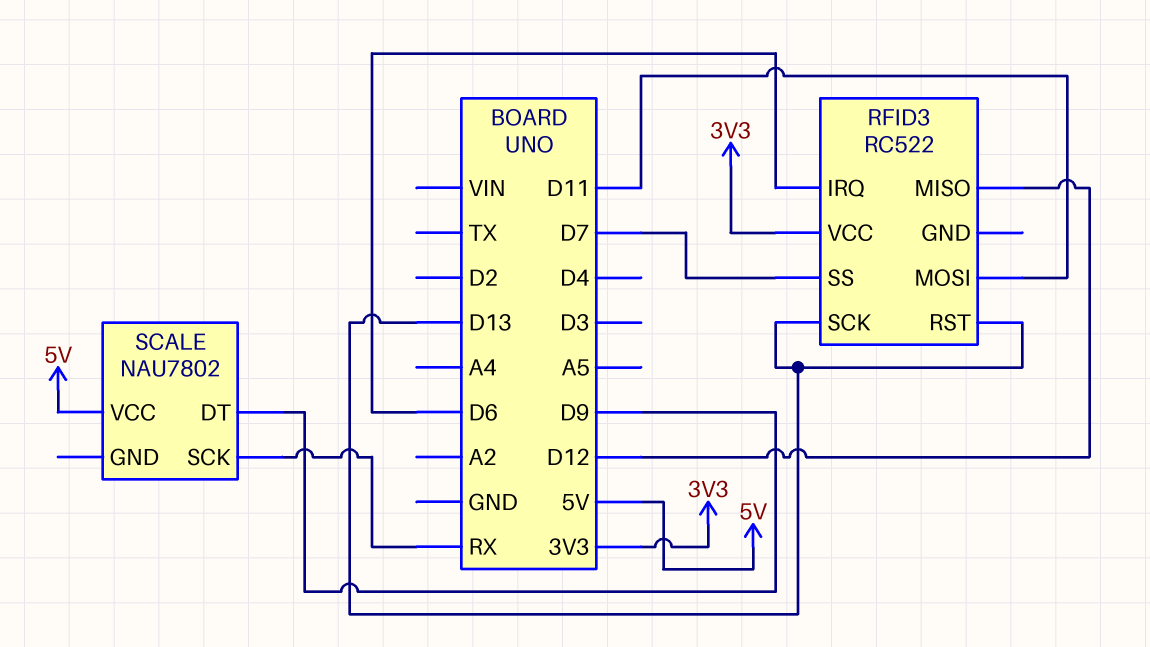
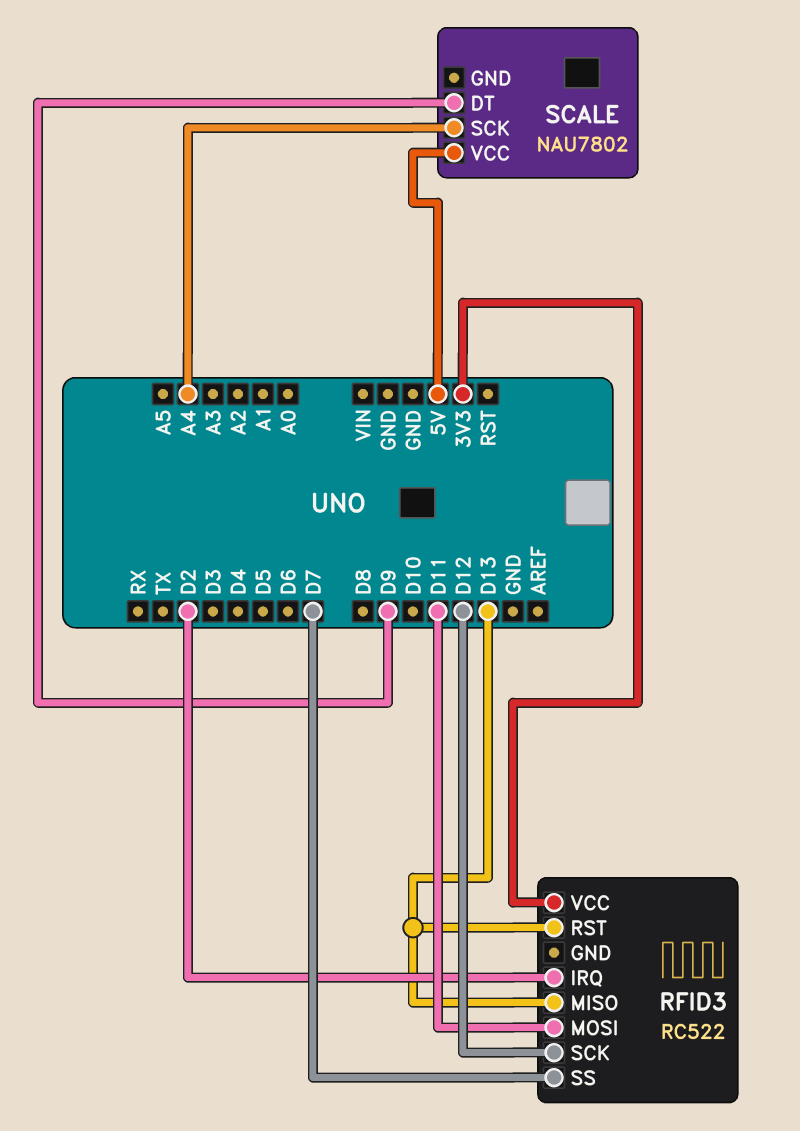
RFID3 pin IRQ: D6 -> D2
RFID3 pin MISO: D12 -> D13
RFID3 pin SCK: D13 -> D12
SCALE pin SCK: RX -> A4

